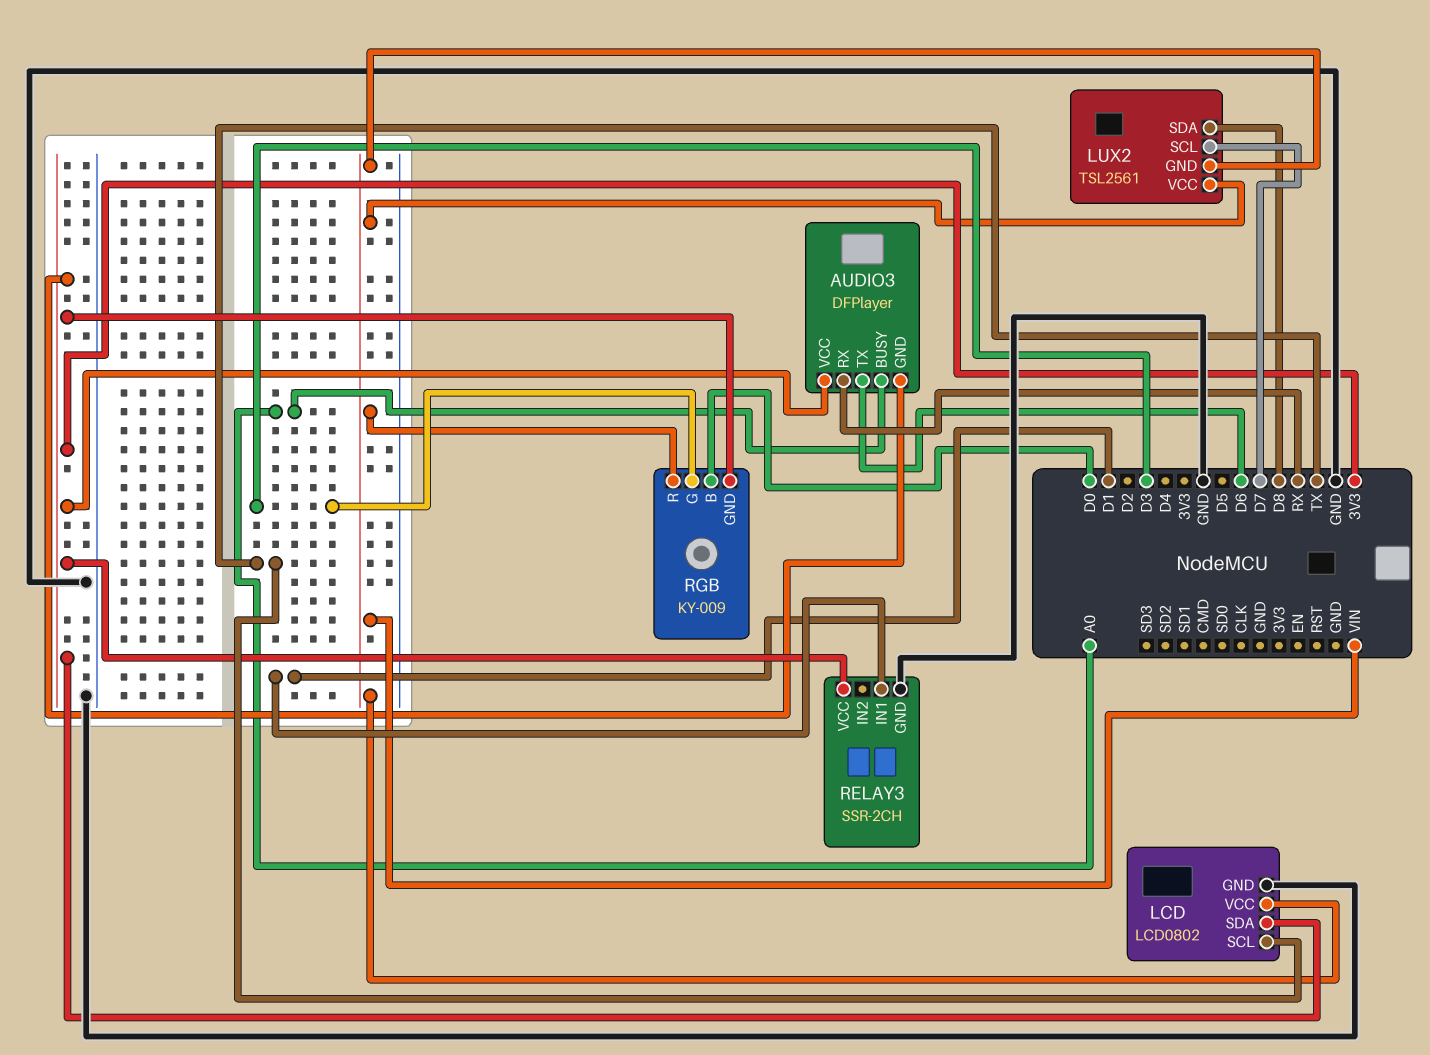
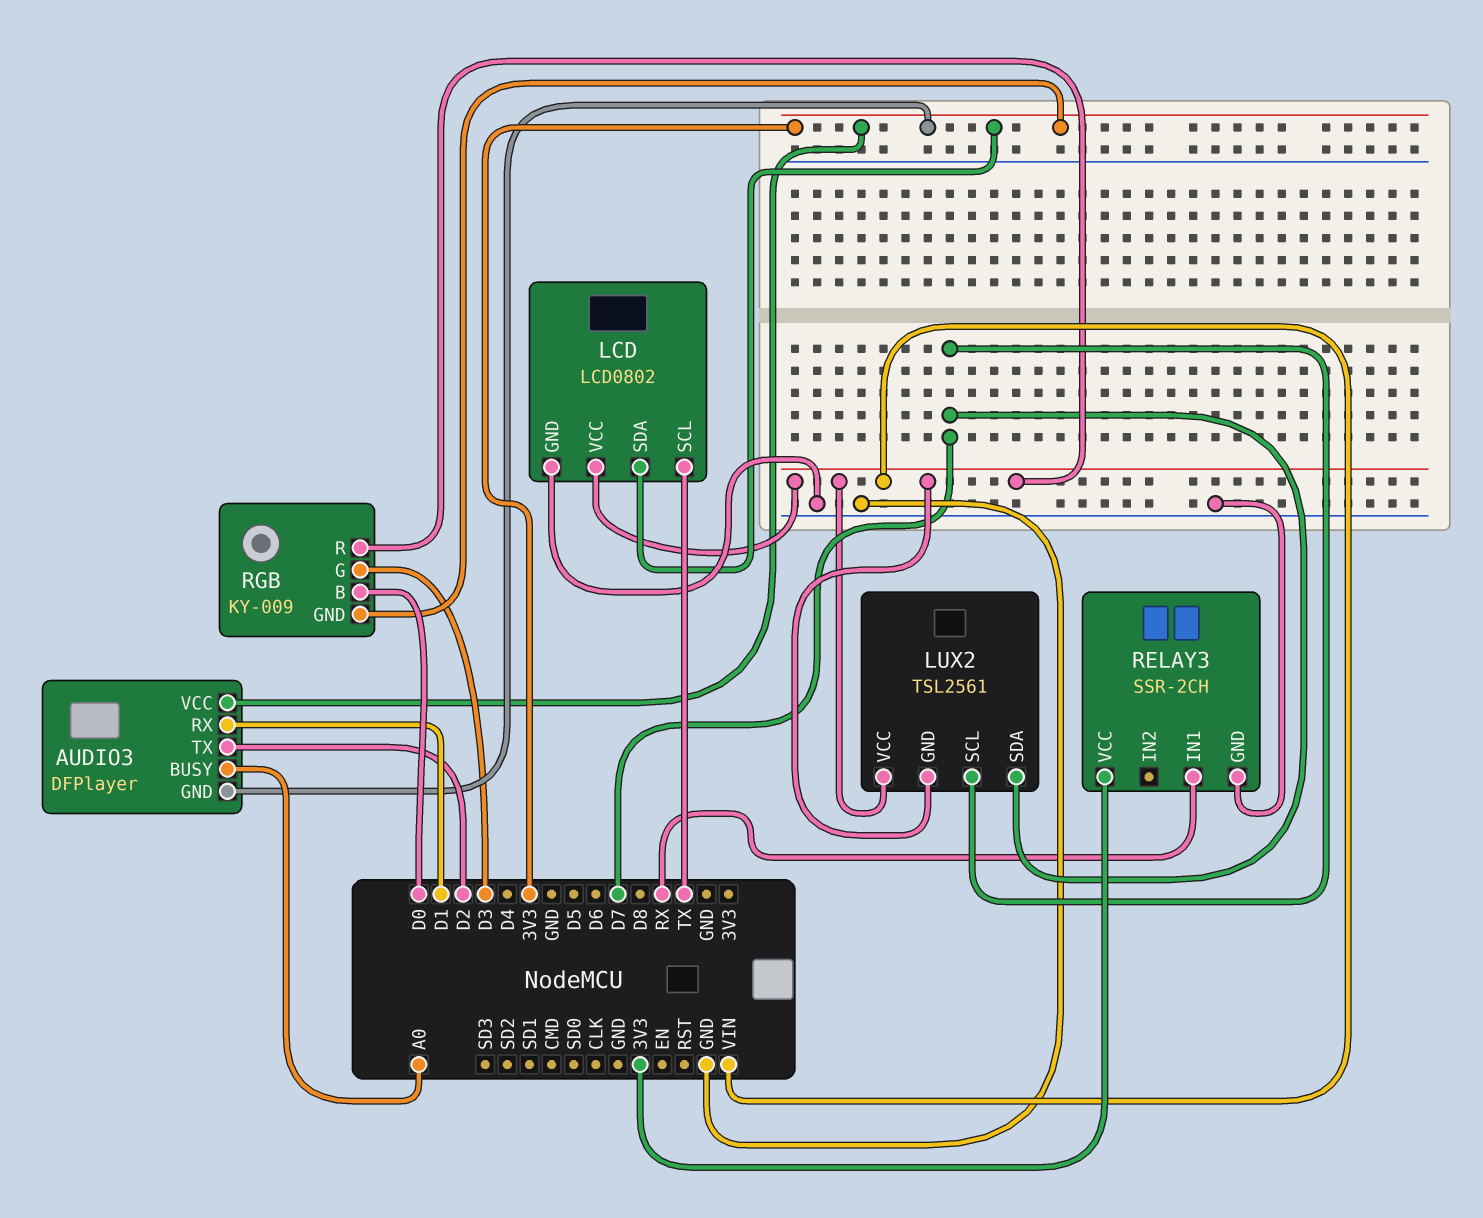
AUDIO3 pin RX: RX -> D1
AUDIO3 pin TX: D6 -> D2
LUX2 pin SDA: D8 -> D7
RELAY3 pin IN1: D1 -> RX

